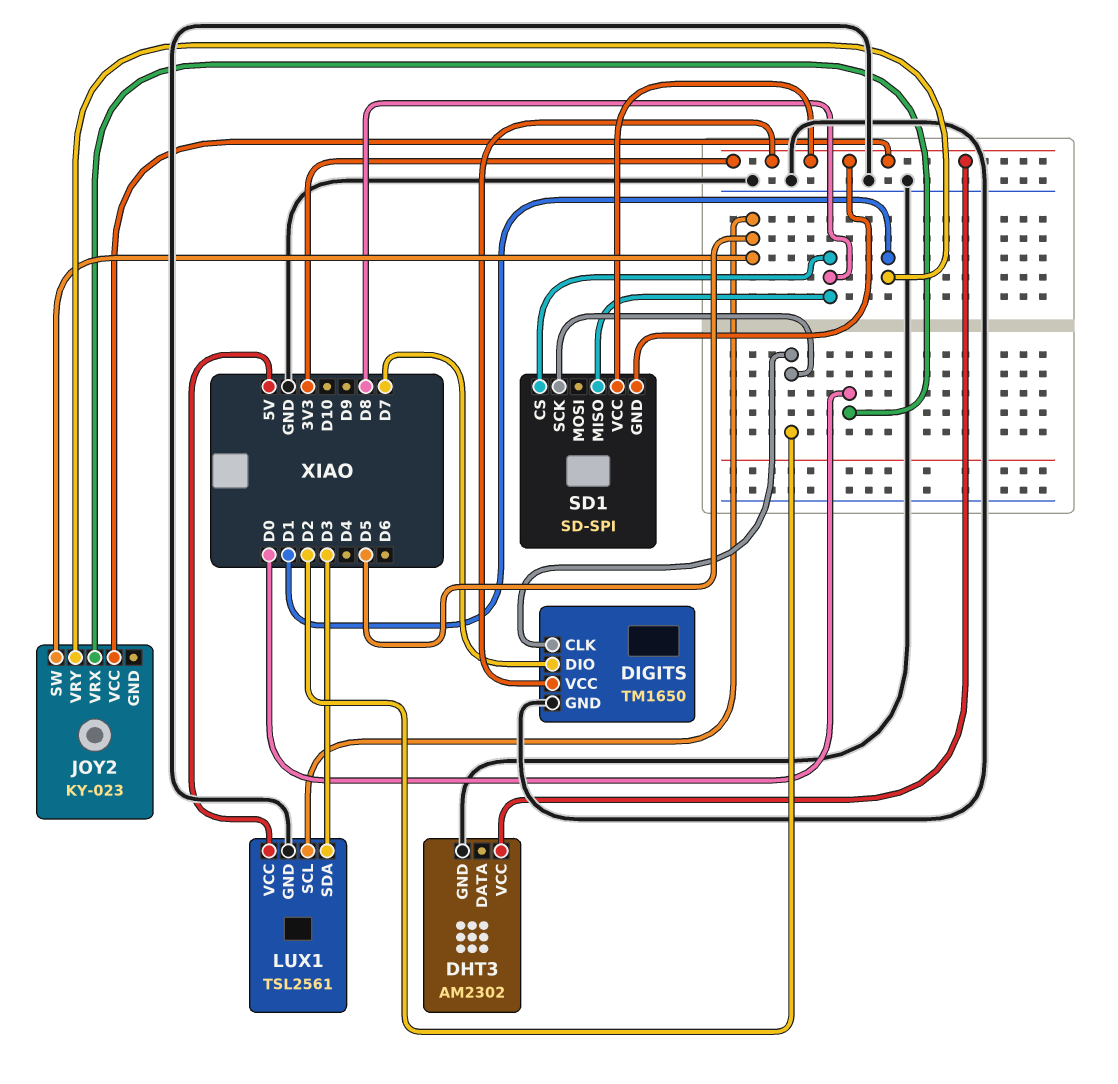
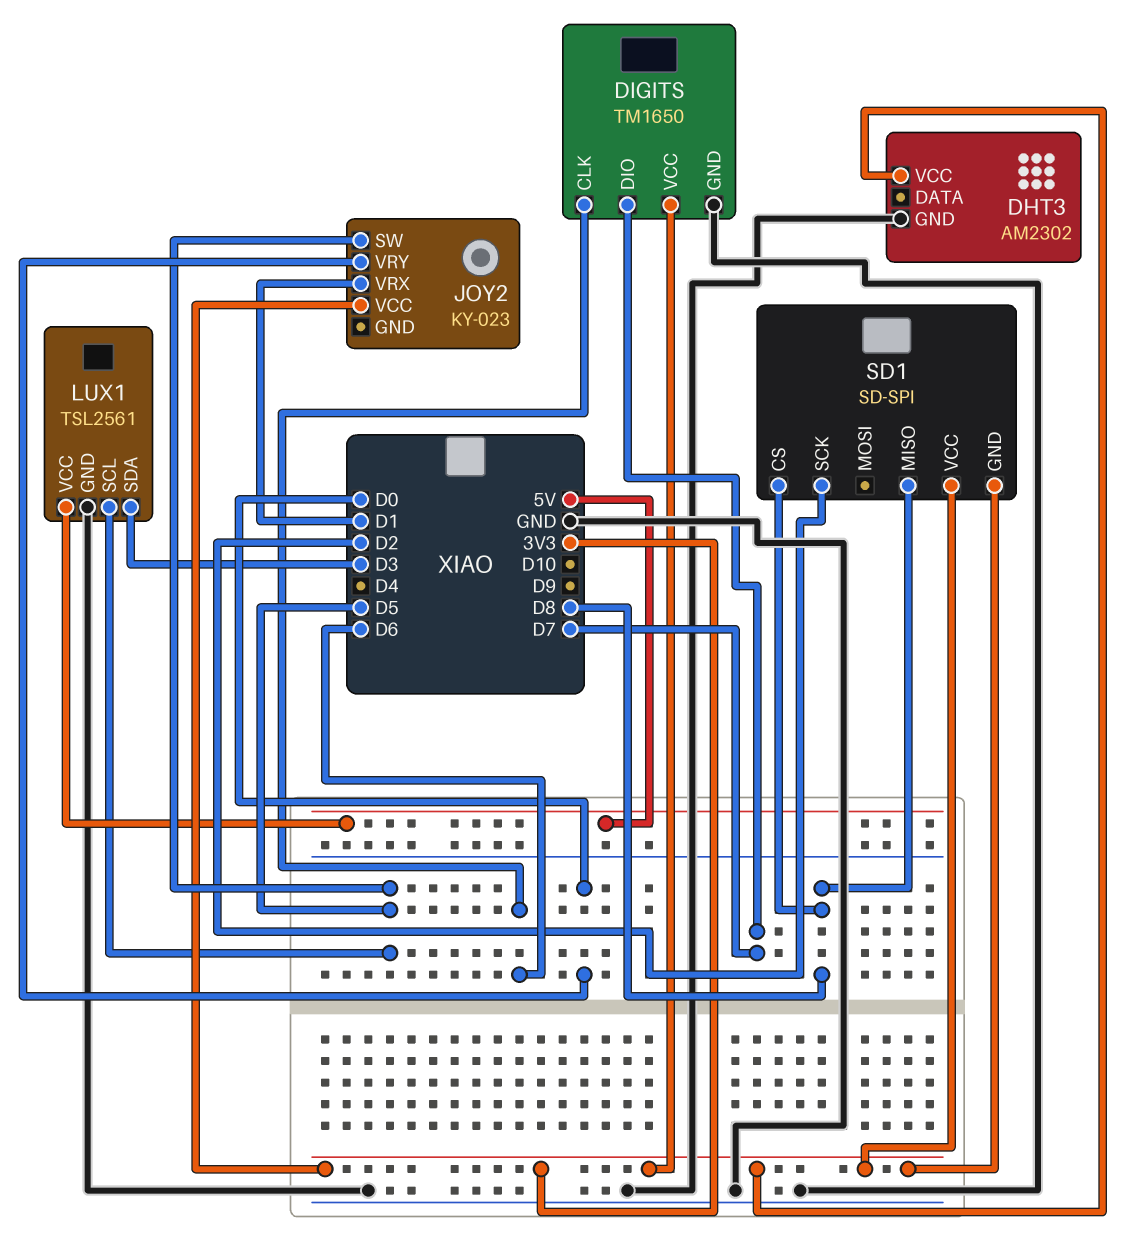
DIGITS pin CLK: D2 -> D6
JOY2 pin VRX: D0 -> D1
JOY2 pin VRY: D1 -> D0

